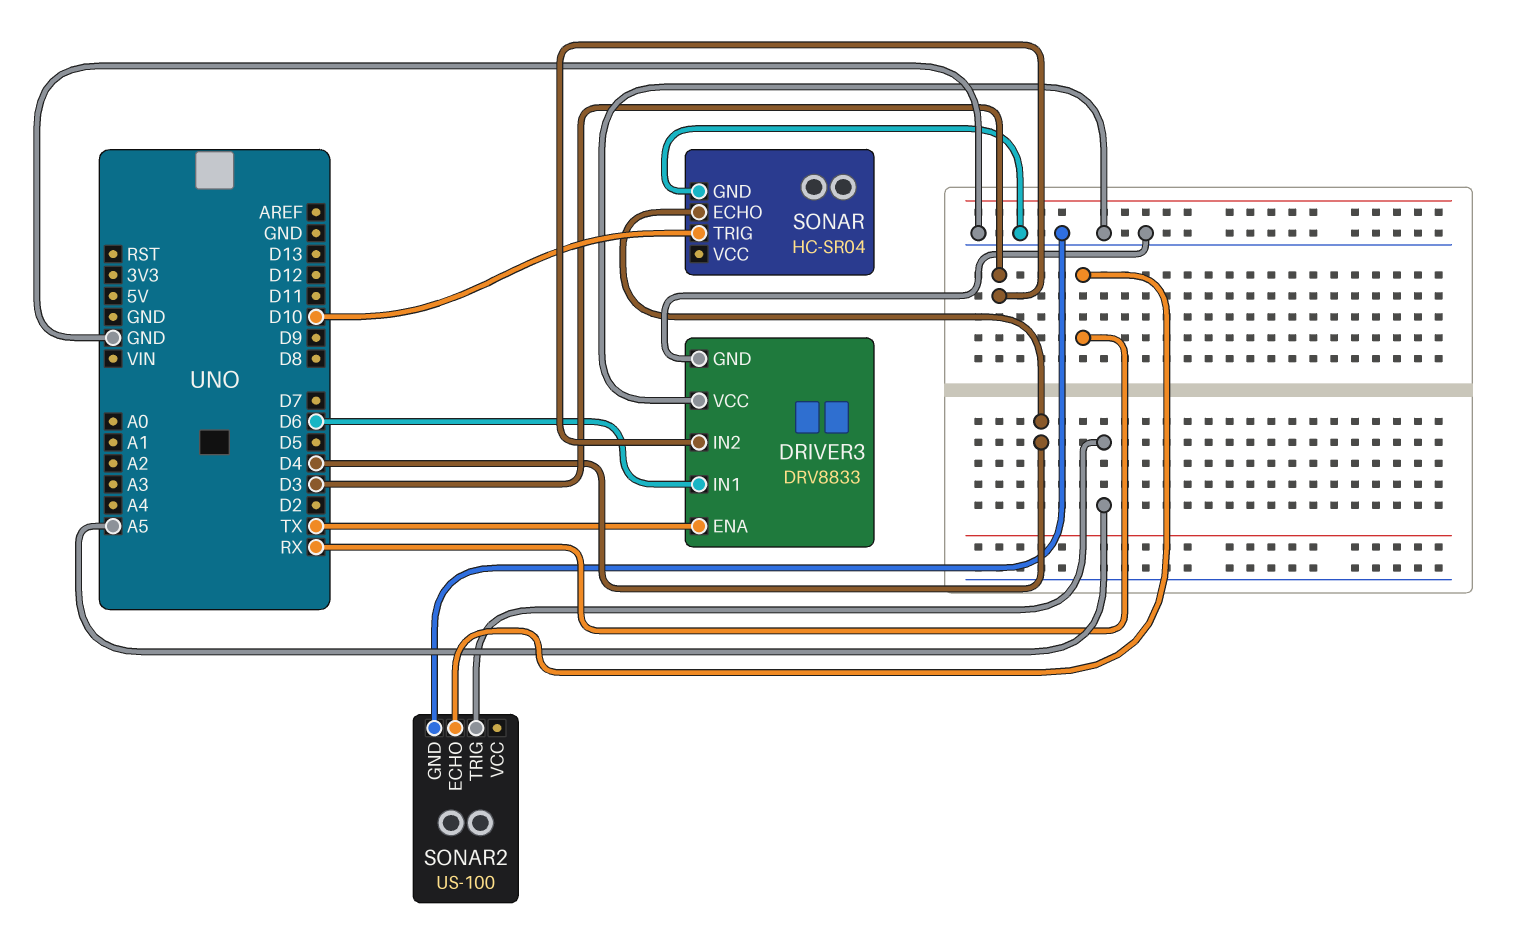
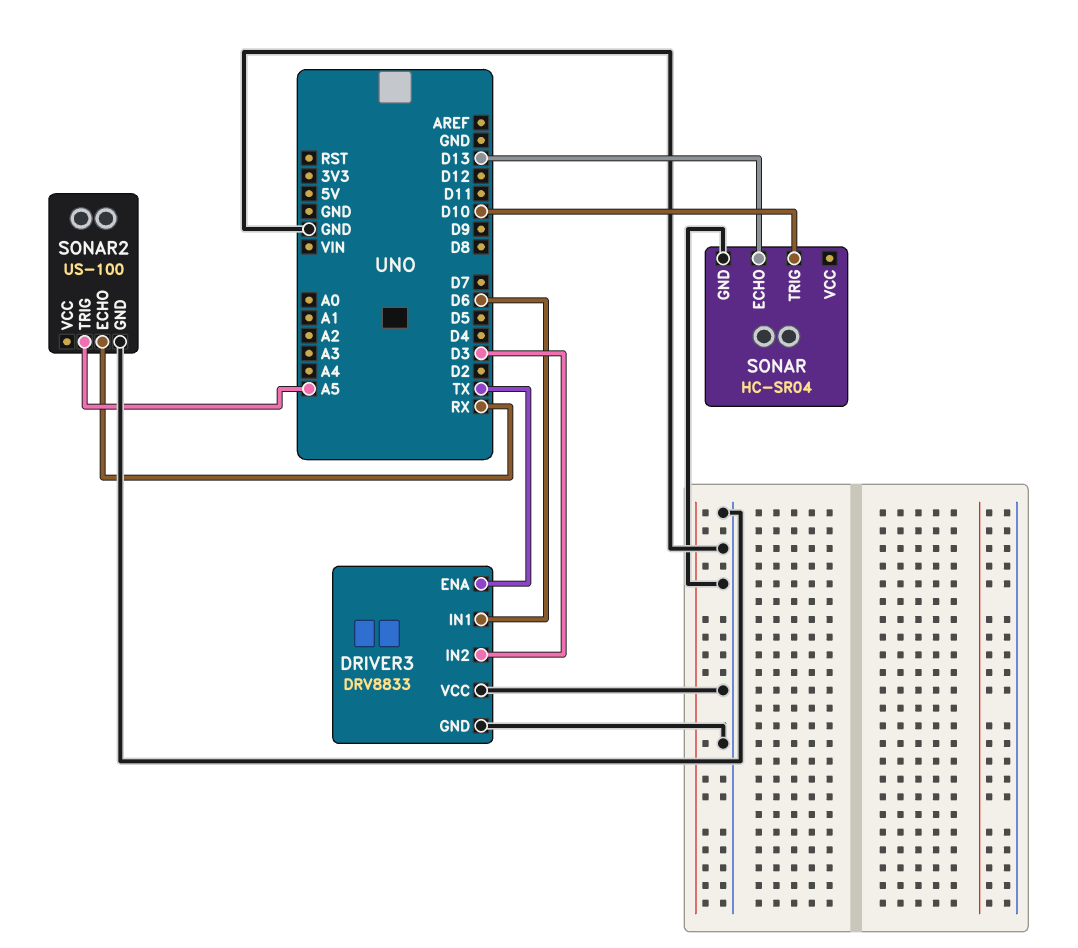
SONAR pin ECHO: D4 -> D13

